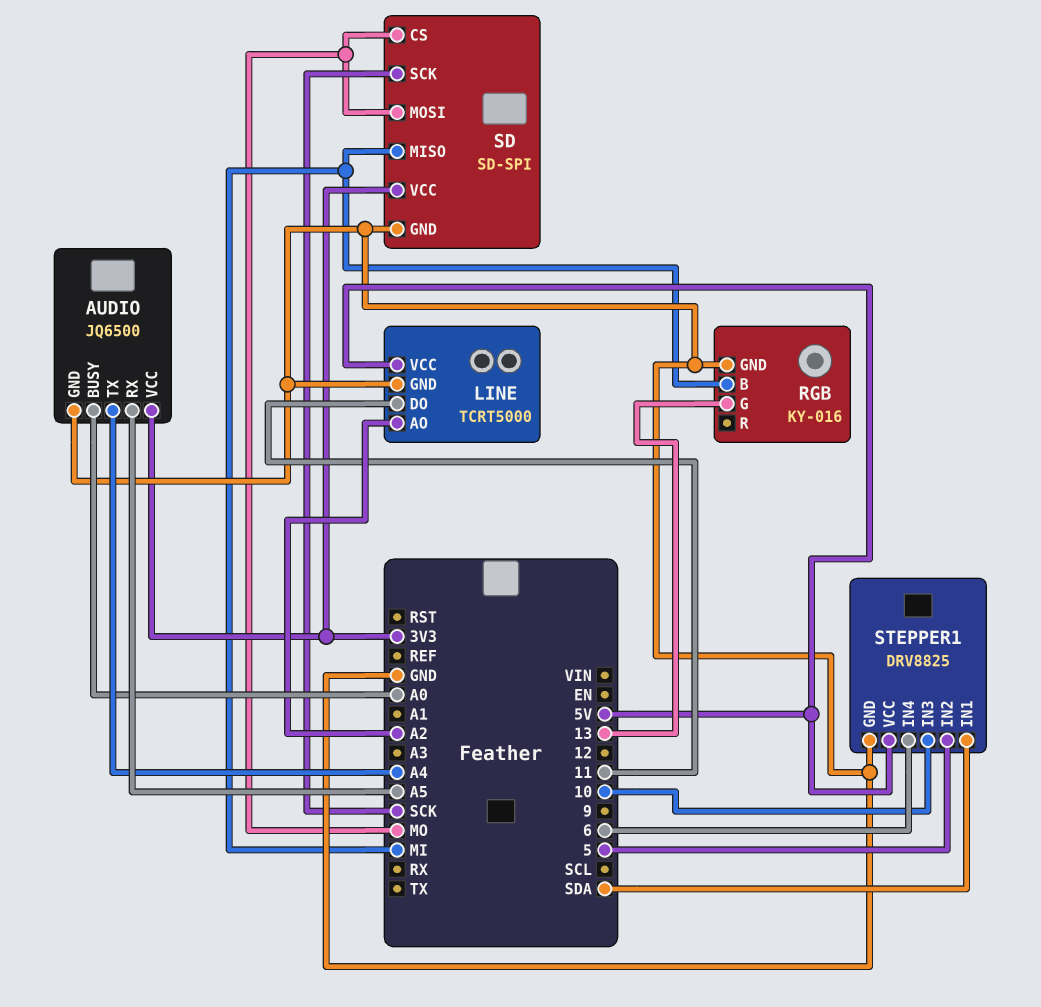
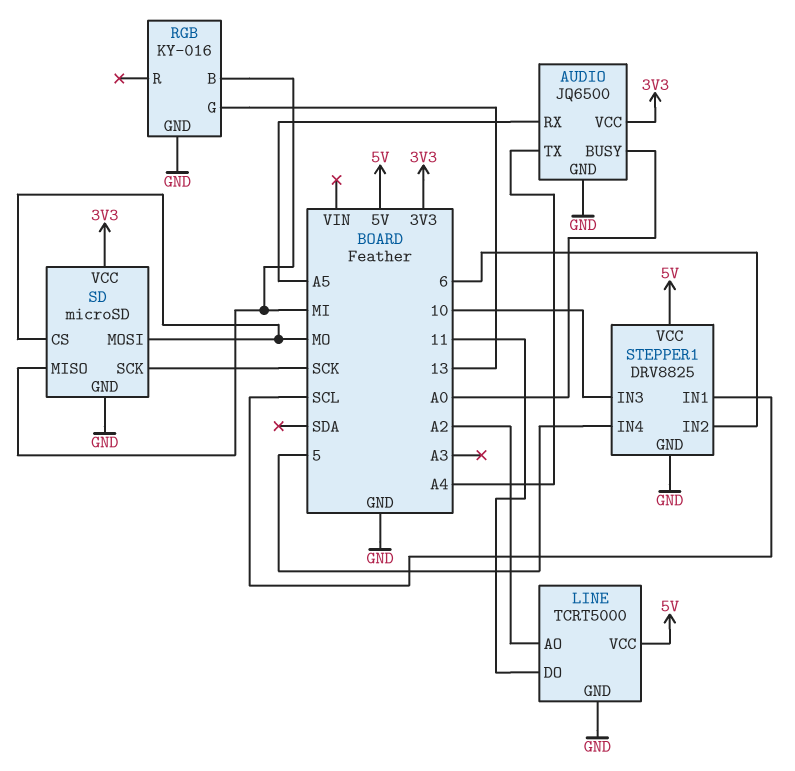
SD: SD-SPI -> microSD
STEPPER1 pin IN1: SDA -> SCL
STEPPER1 pin IN2: 5 -> 6
STEPPER1 pin IN4: 6 -> 5

